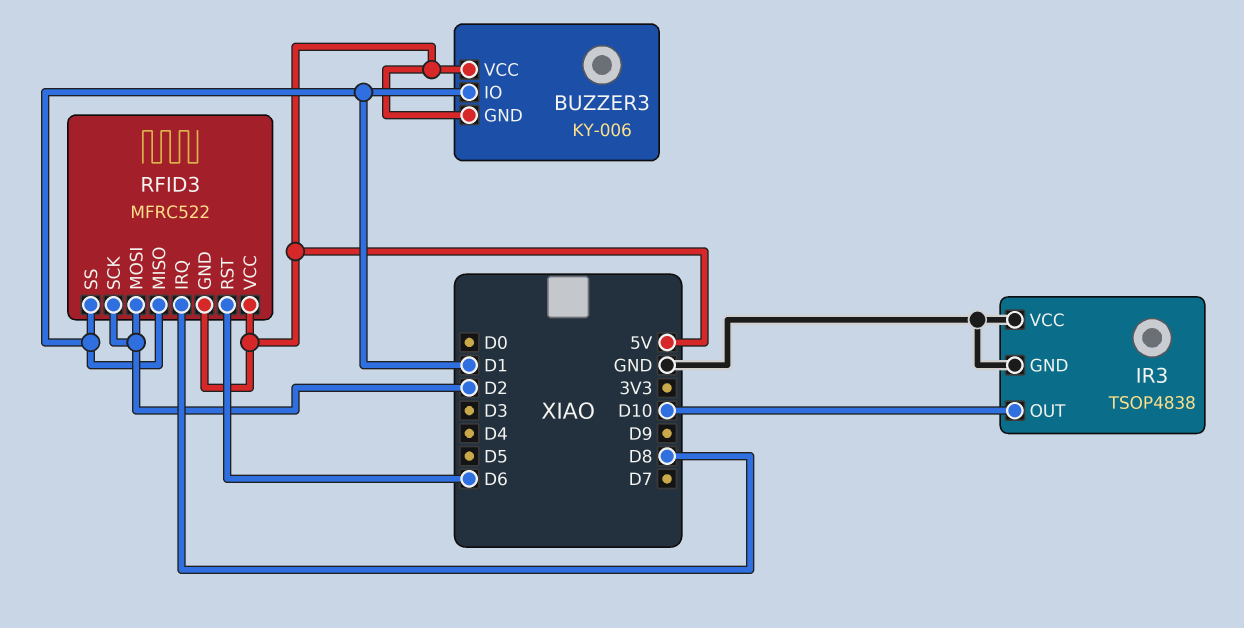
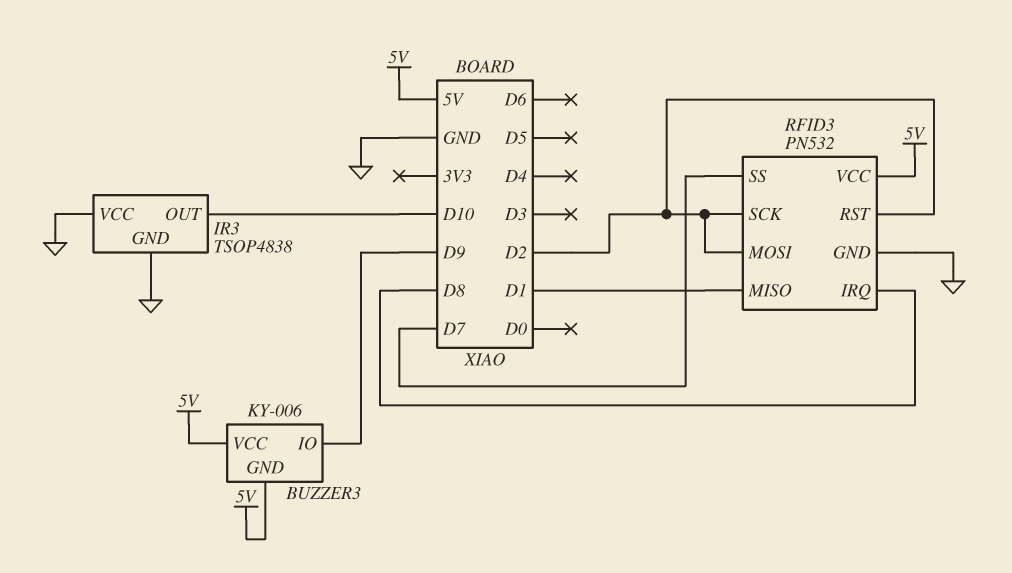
BUZZER3 pin IO: D1 -> D9
RFID3: MFRC522 -> PN532
RFID3 pin GND: 5V -> GND
RFID3 pin RST: D6 -> D2
RFID3 pin SS: D1 -> D7

